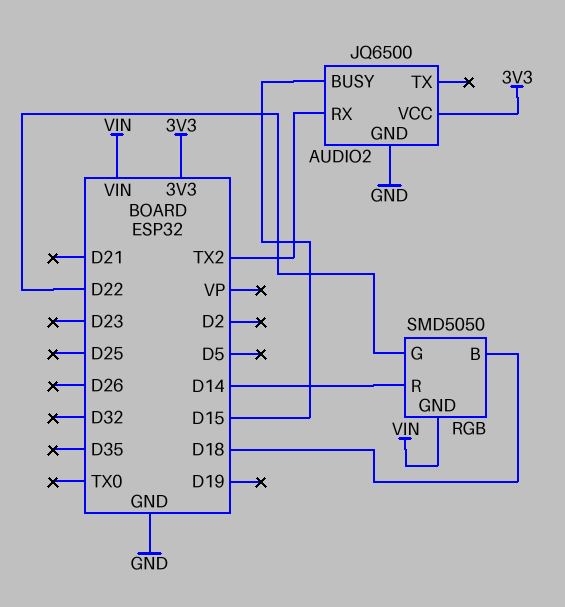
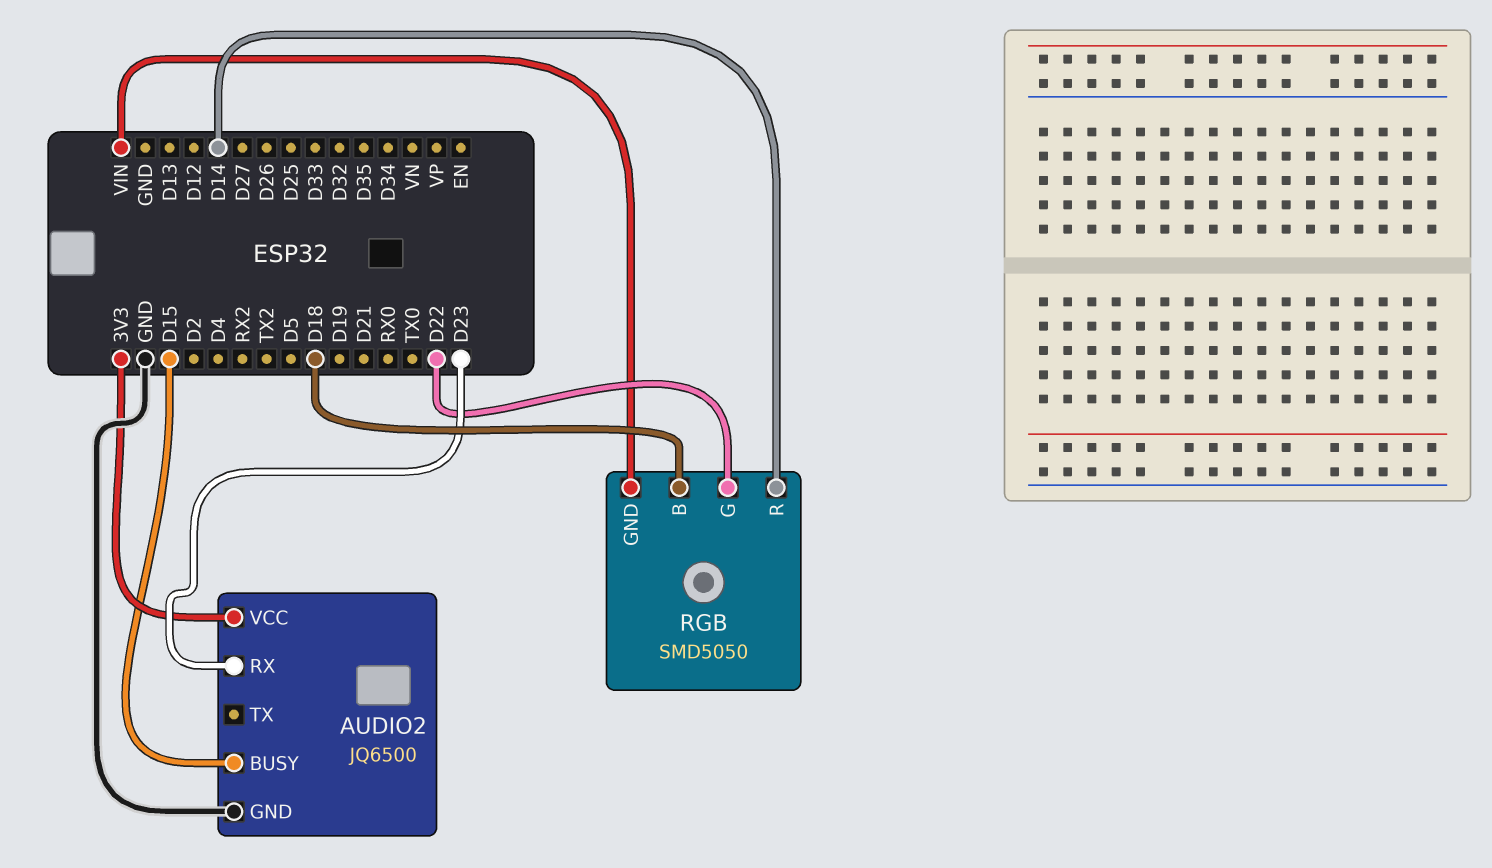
AUDIO2 pin RX: TX2 -> D23

